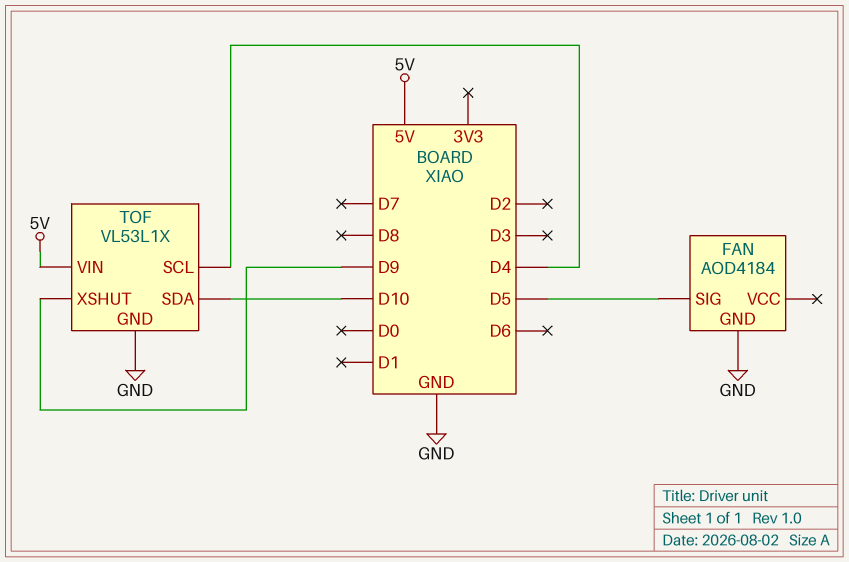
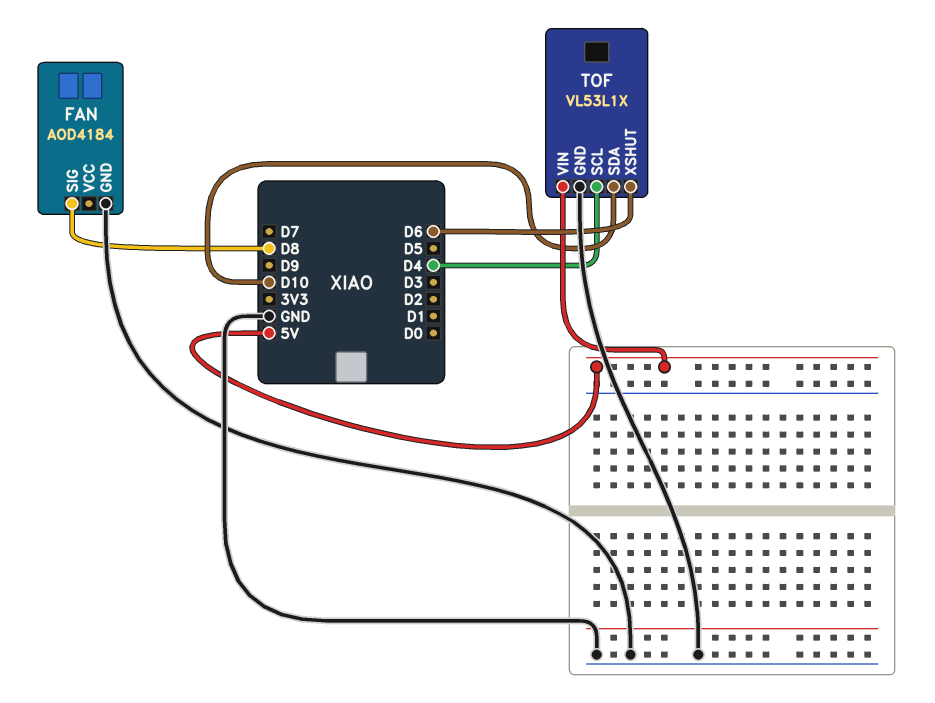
FAN pin SIG: D5 -> D8
TOF pin XSHUT: D9 -> D6

